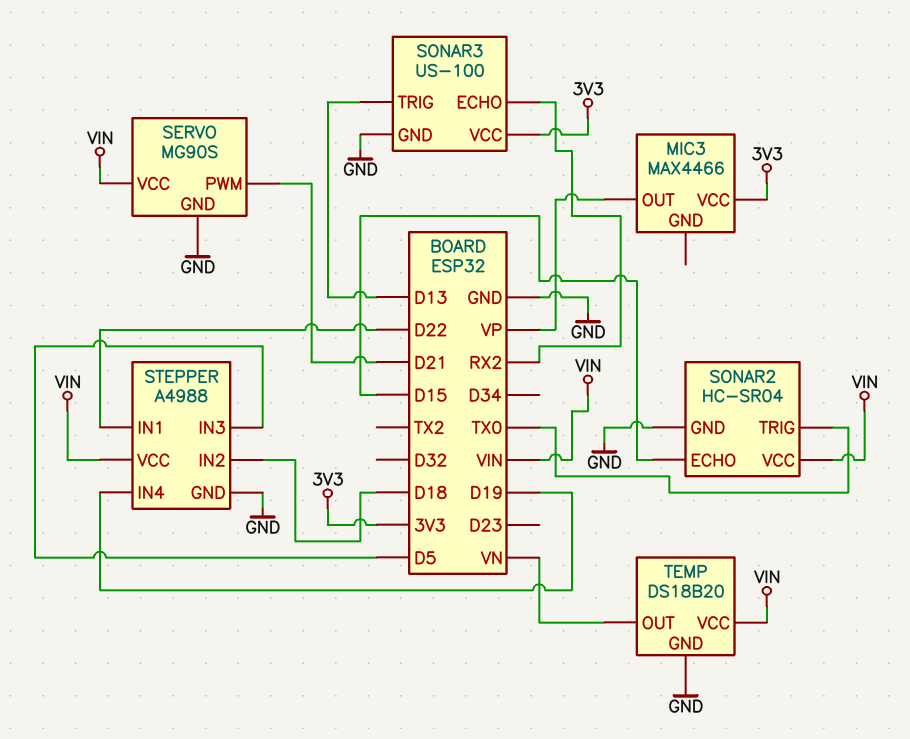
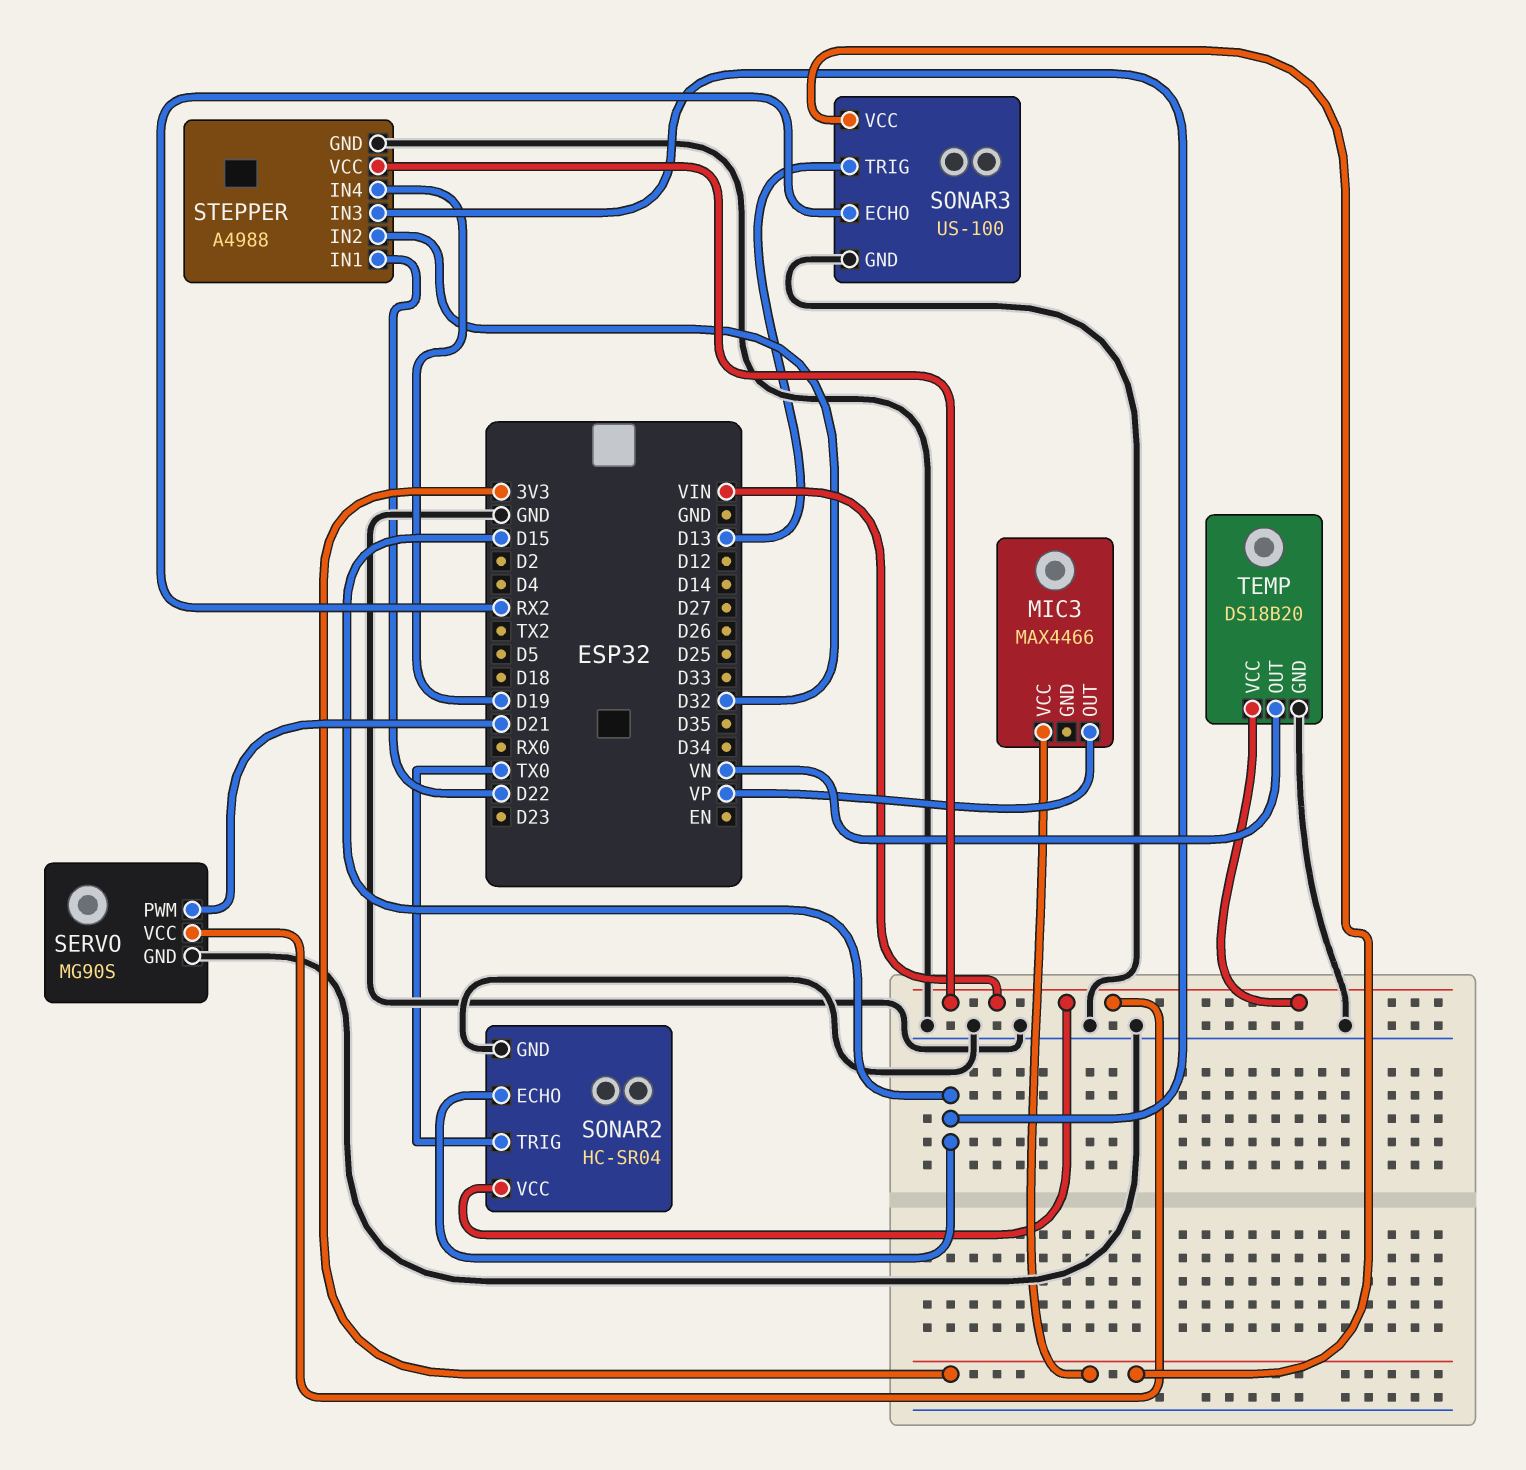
STEPPER pin IN2: D18 -> D32
STEPPER pin IN3: D5 -> D15

